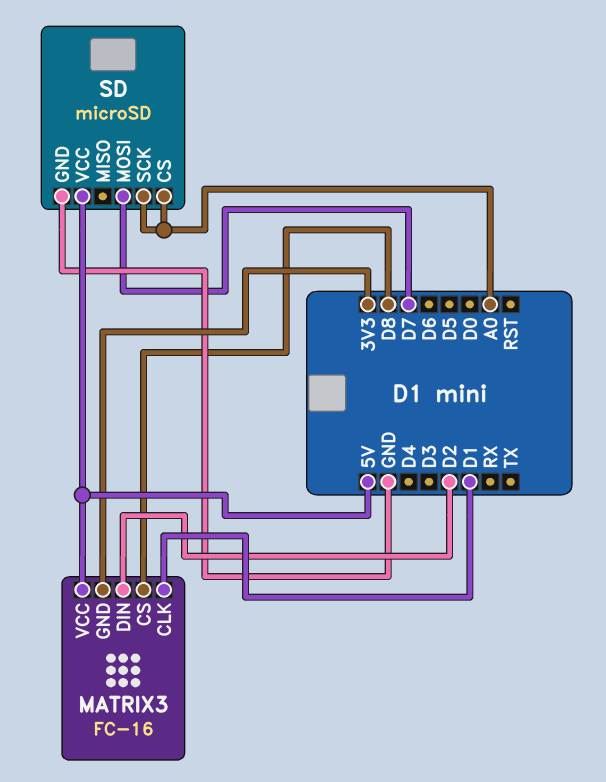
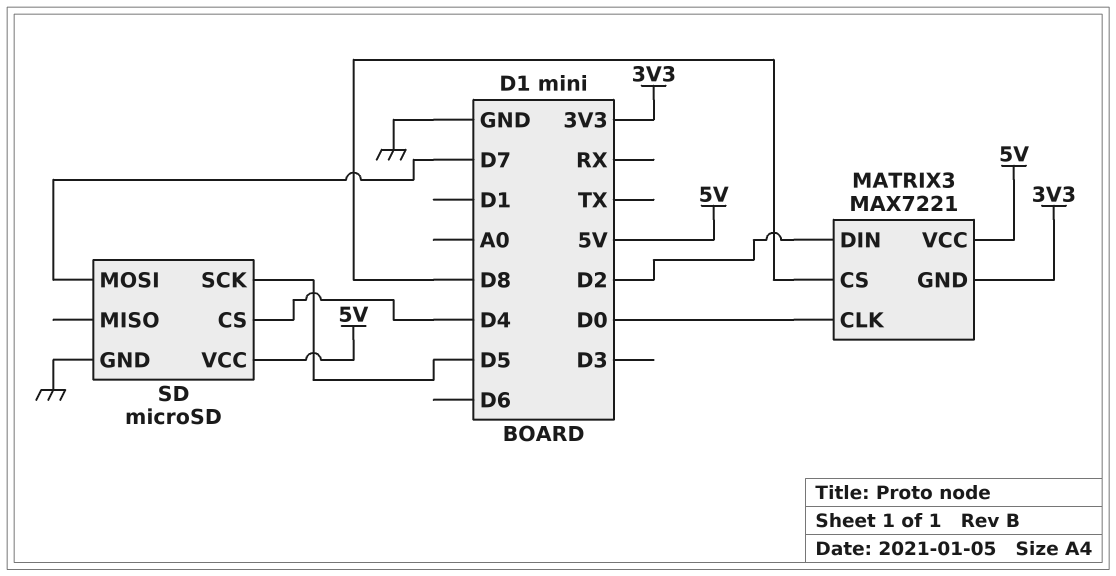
MATRIX3: FC-16 -> MAX7221
MATRIX3 pin CLK: D1 -> D0
SD pin CS: A0 -> D4
SD pin SCK: A0 -> D5

